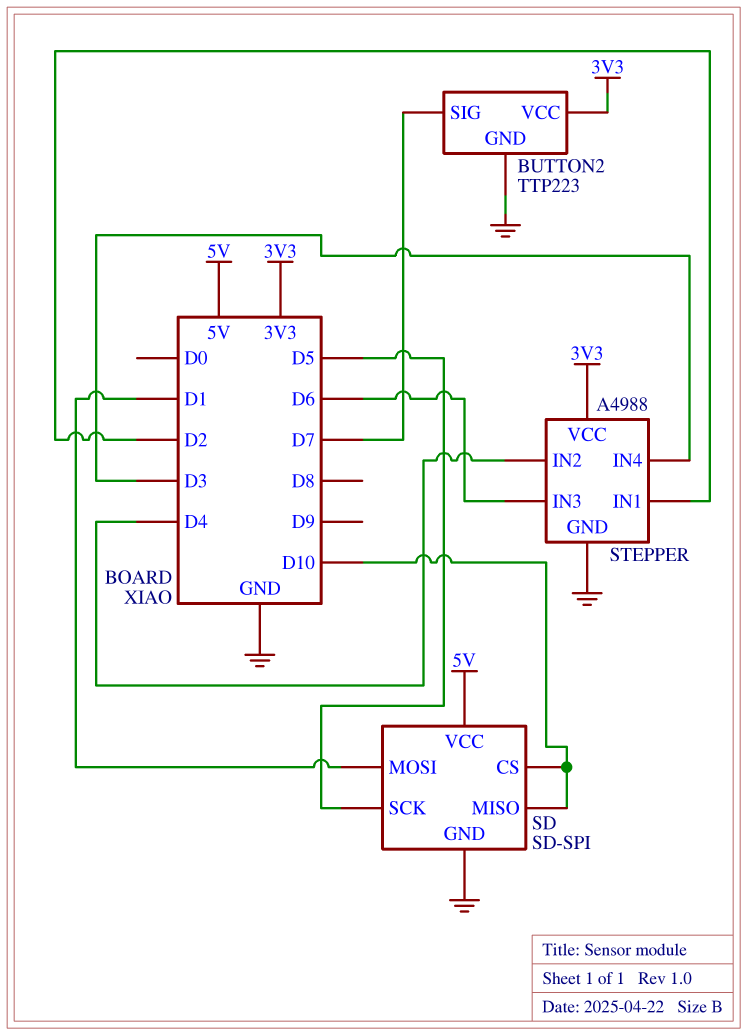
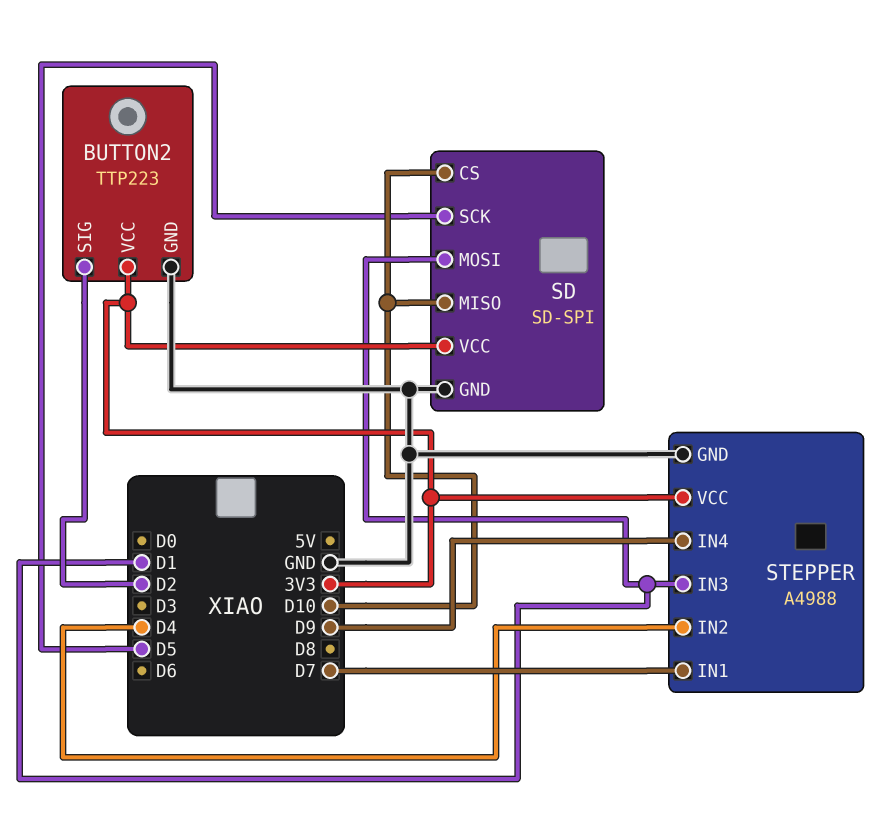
BUTTON2 pin SIG: D7 -> D2
SD pin VCC: 5V -> 3V3
STEPPER pin IN1: D2 -> D7
STEPPER pin IN3: D6 -> D1
STEPPER pin IN4: D3 -> D9

